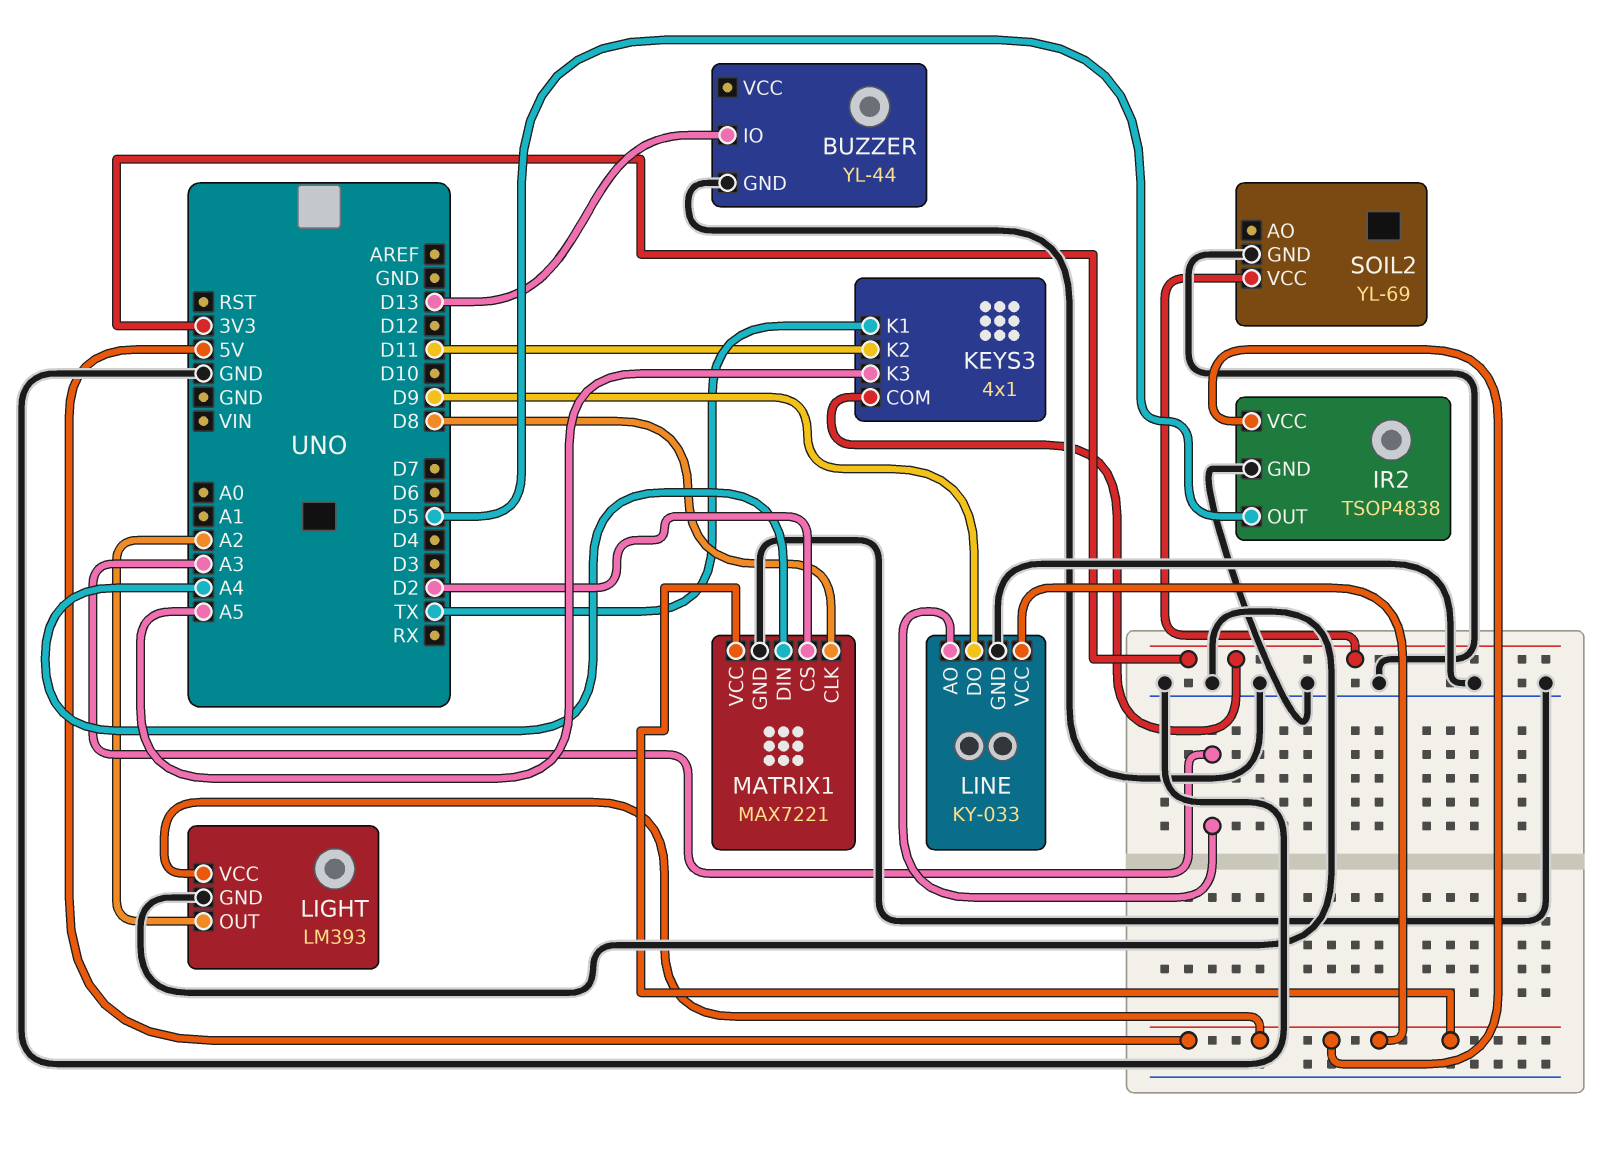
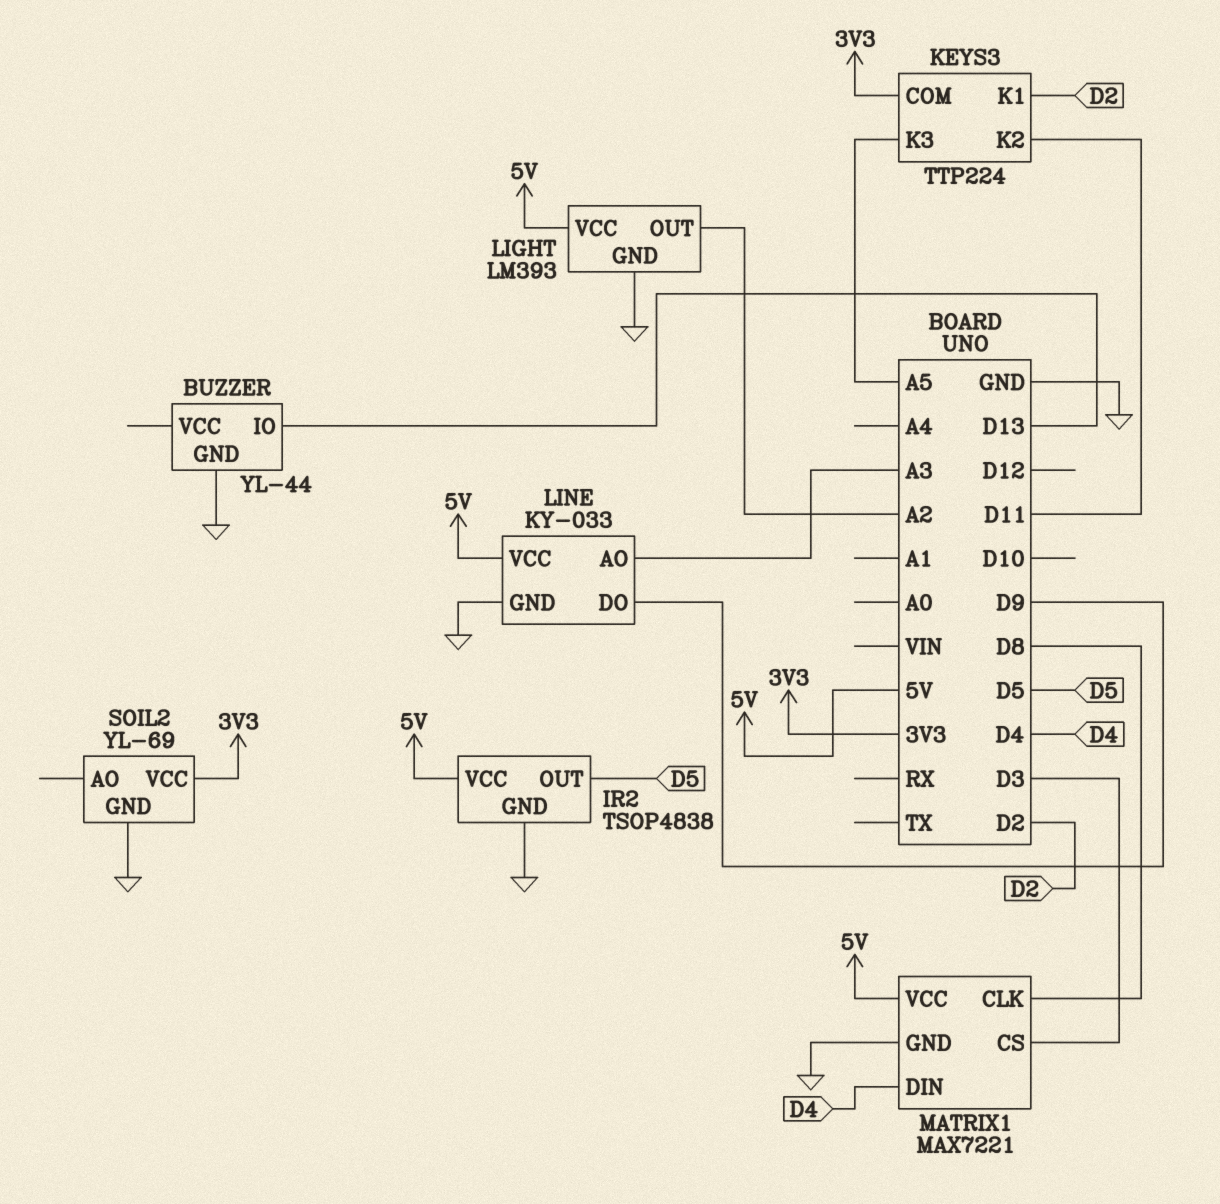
KEYS3: 4x1 -> TTP224
KEYS3 pin K1: TX -> D2
MATRIX1 pin CS: D2 -> D3
MATRIX1 pin DIN: A4 -> D4

